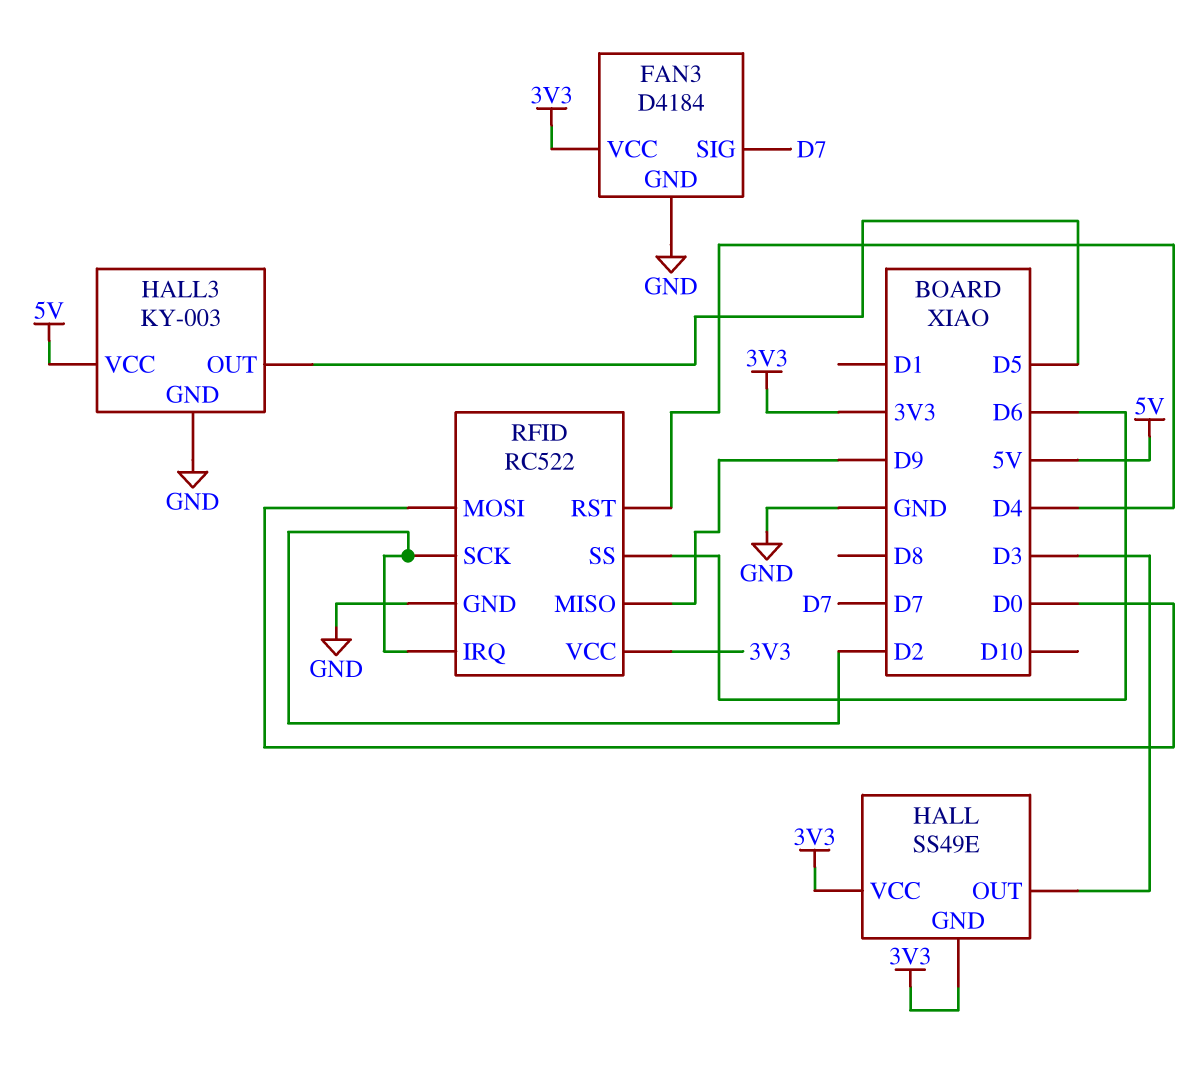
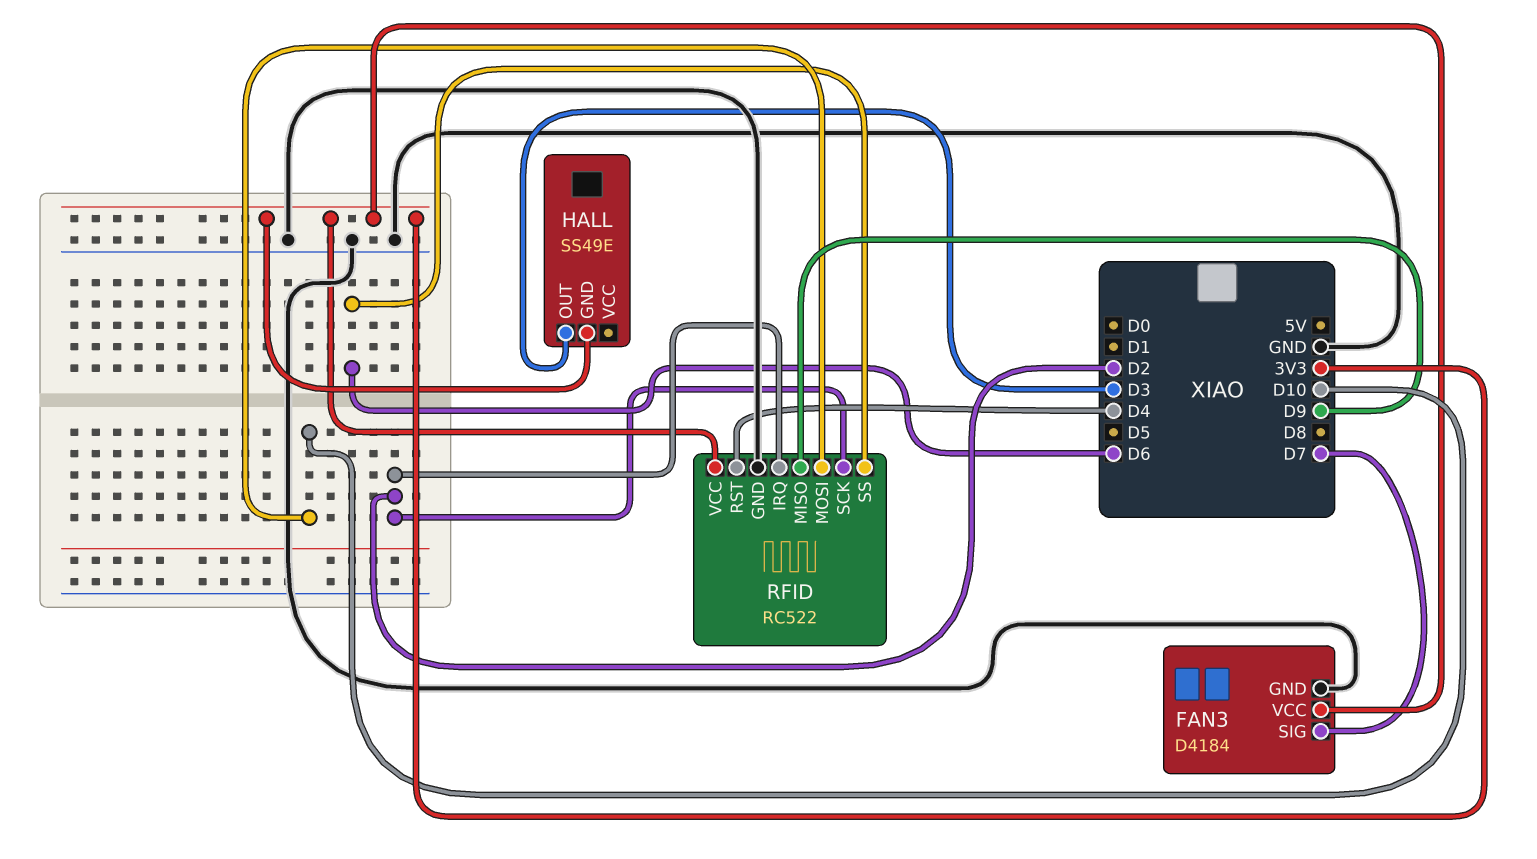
HALL pin VCC: 3V3 -> none
HALL3: KY-003 -> none
HALL3 pin GND: GND -> none
HALL3 pin OUT: D5 -> none
HALL3 pin VCC: 5V -> none
RFID pin MOSI: D0 -> D10

